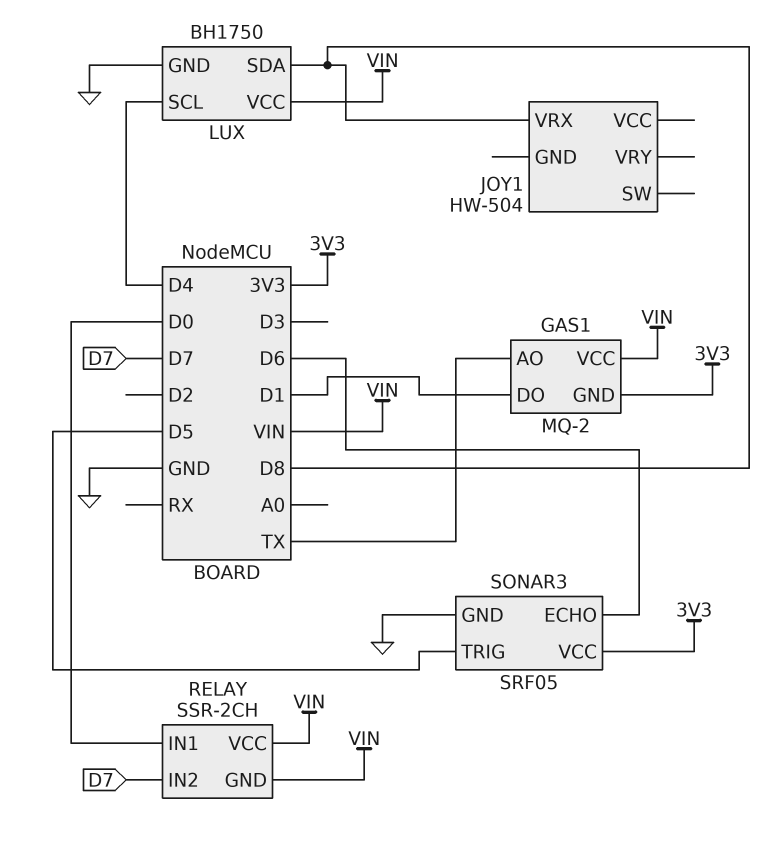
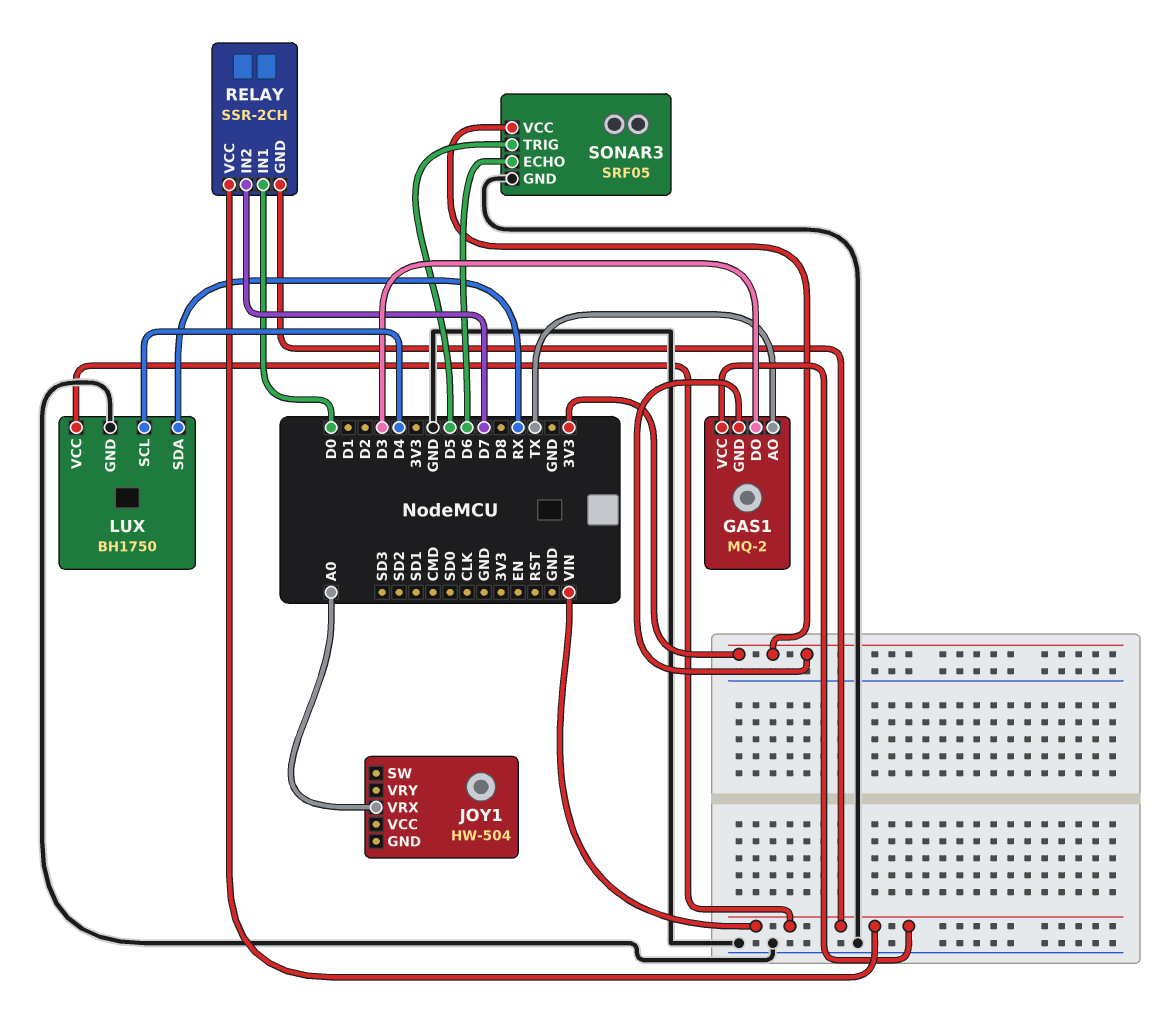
GAS1 pin DO: D1 -> D3
JOY1 pin VRX: D8 -> A0
LUX pin SDA: D8 -> RX

